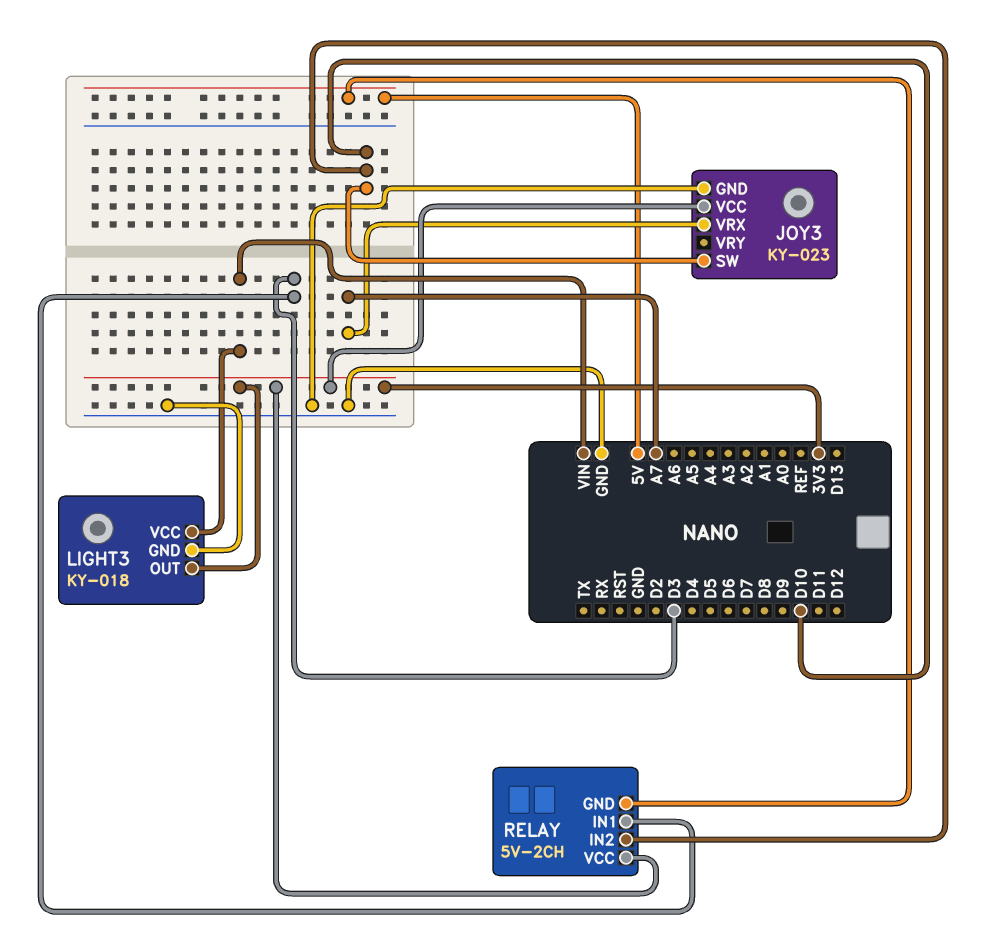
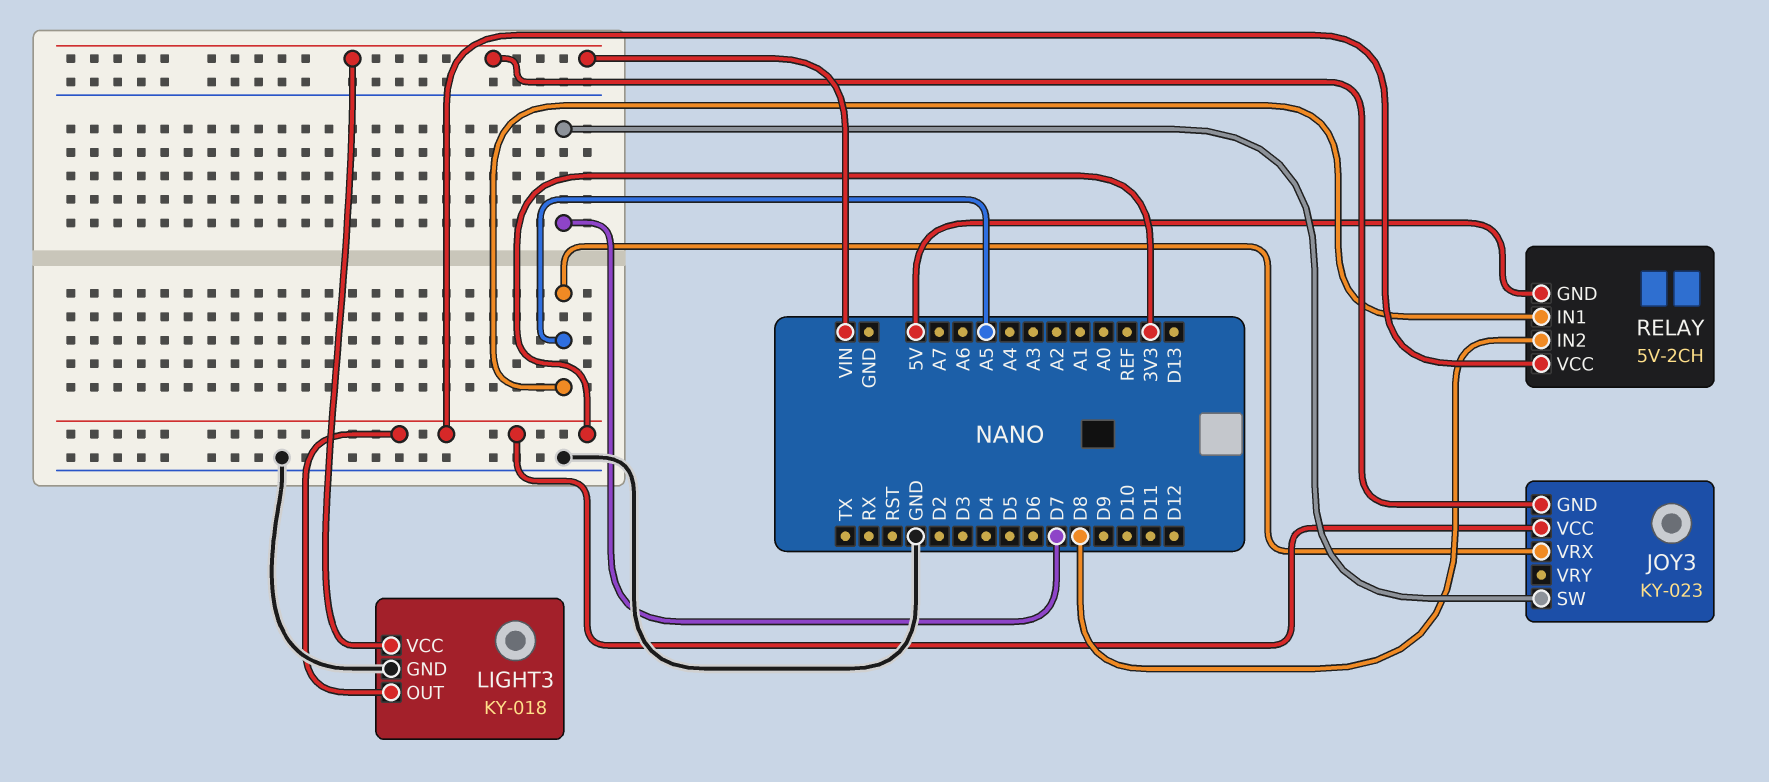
JOY3 pin GND: GND -> VIN
JOY3 pin SW: D10 -> D7
JOY3 pin VRX: A7 -> A5
RELAY pin IN1: D3 -> A5
RELAY pin IN2: D10 -> D8

